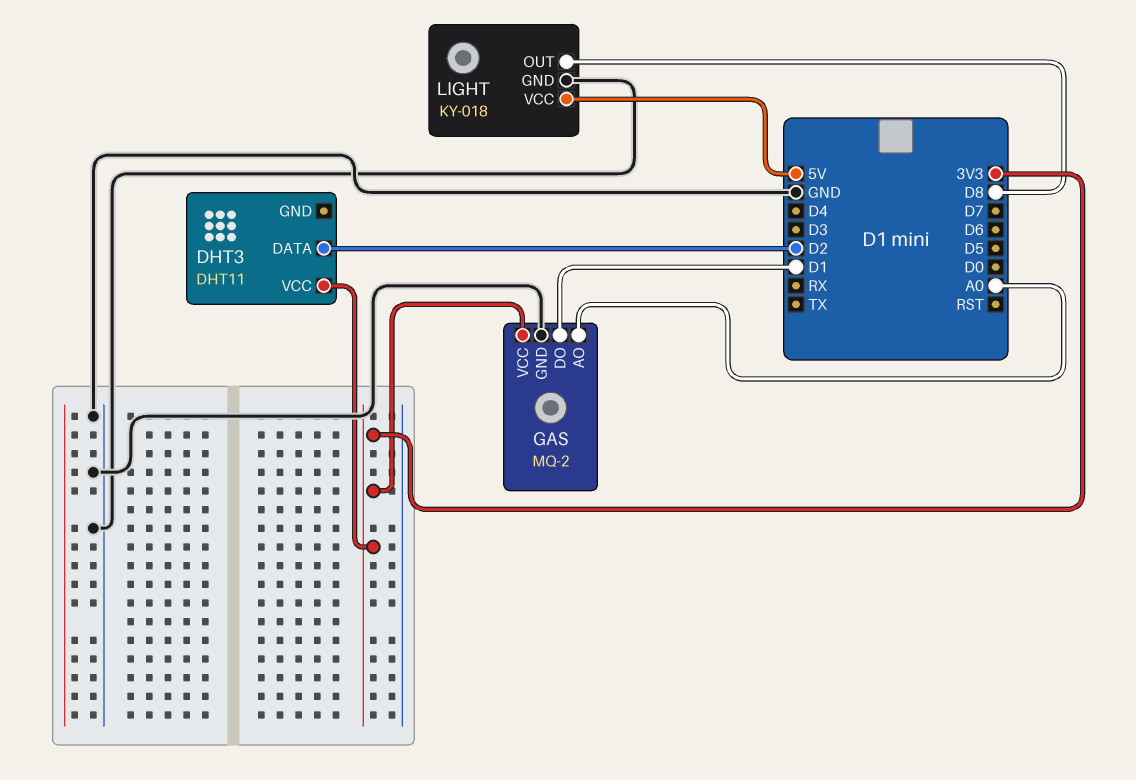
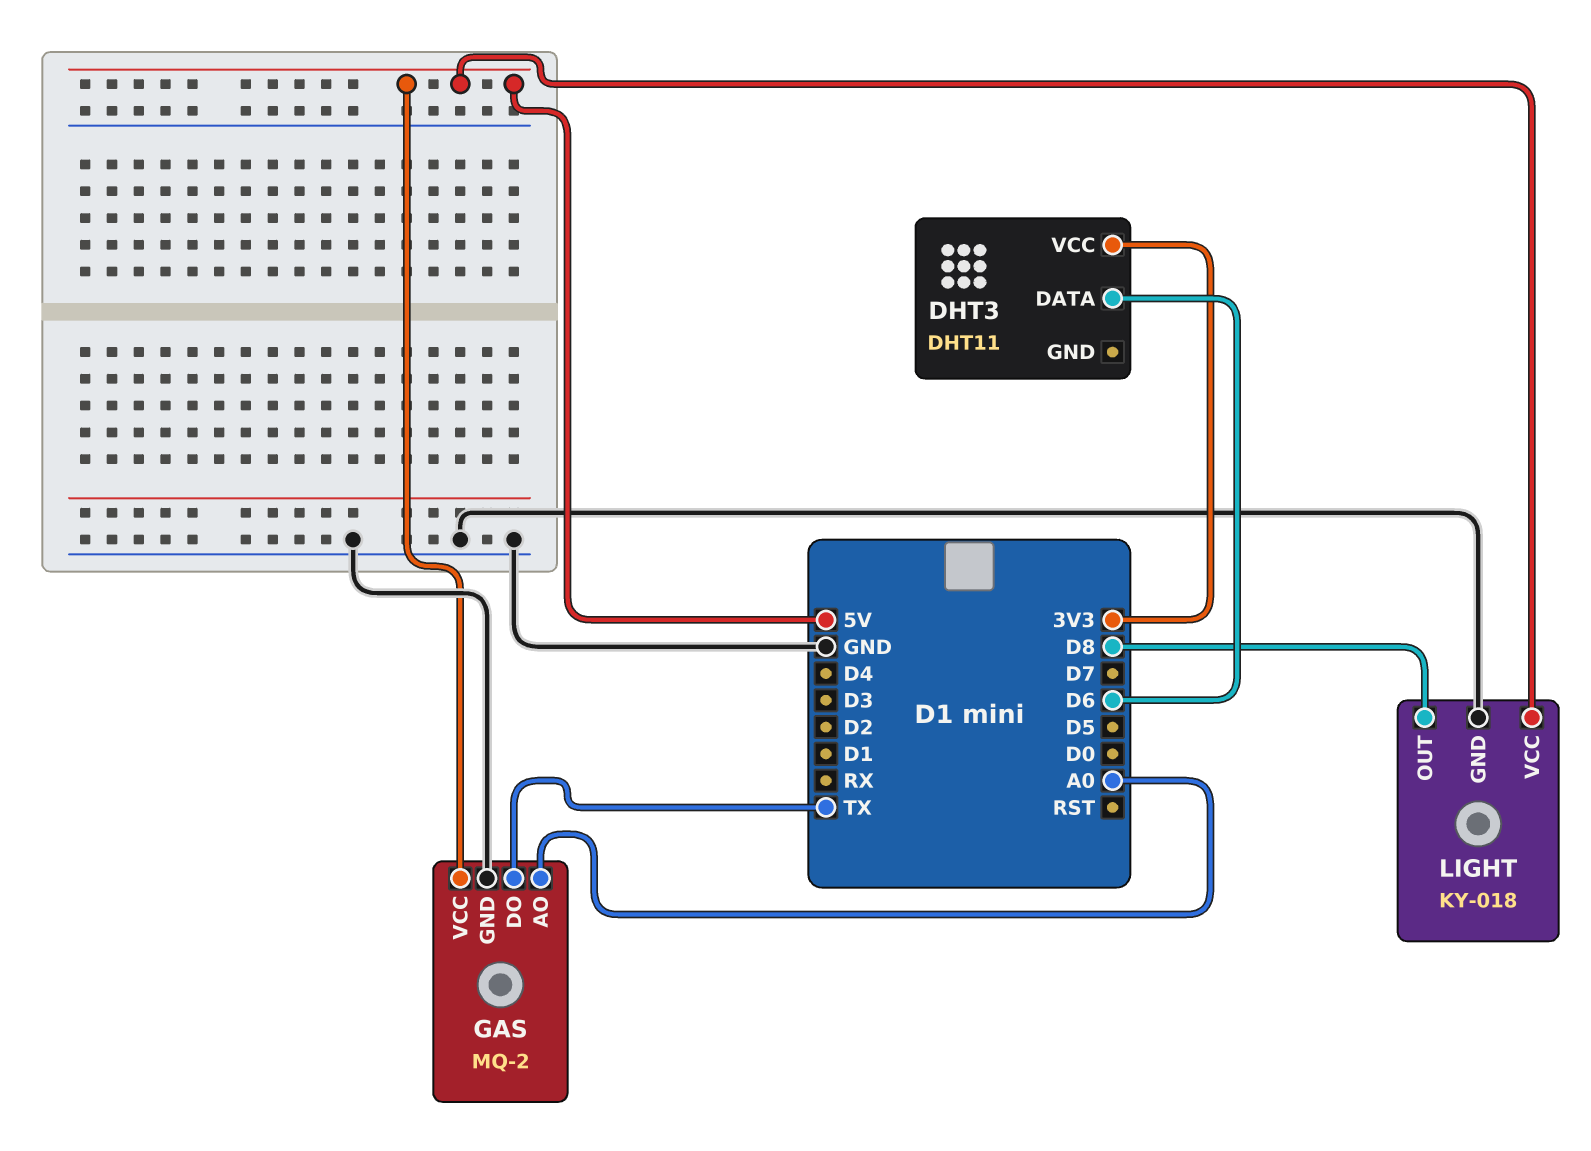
DHT3 pin DATA: D2 -> D6
GAS pin DO: D1 -> TX
GAS pin VCC: 3V3 -> 5V

